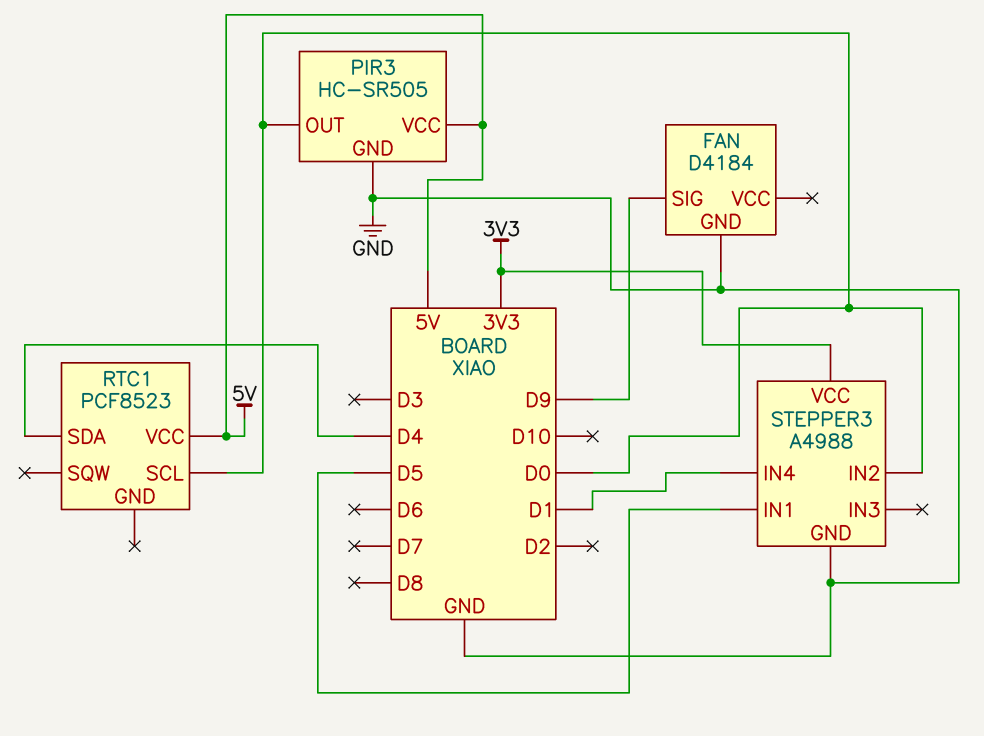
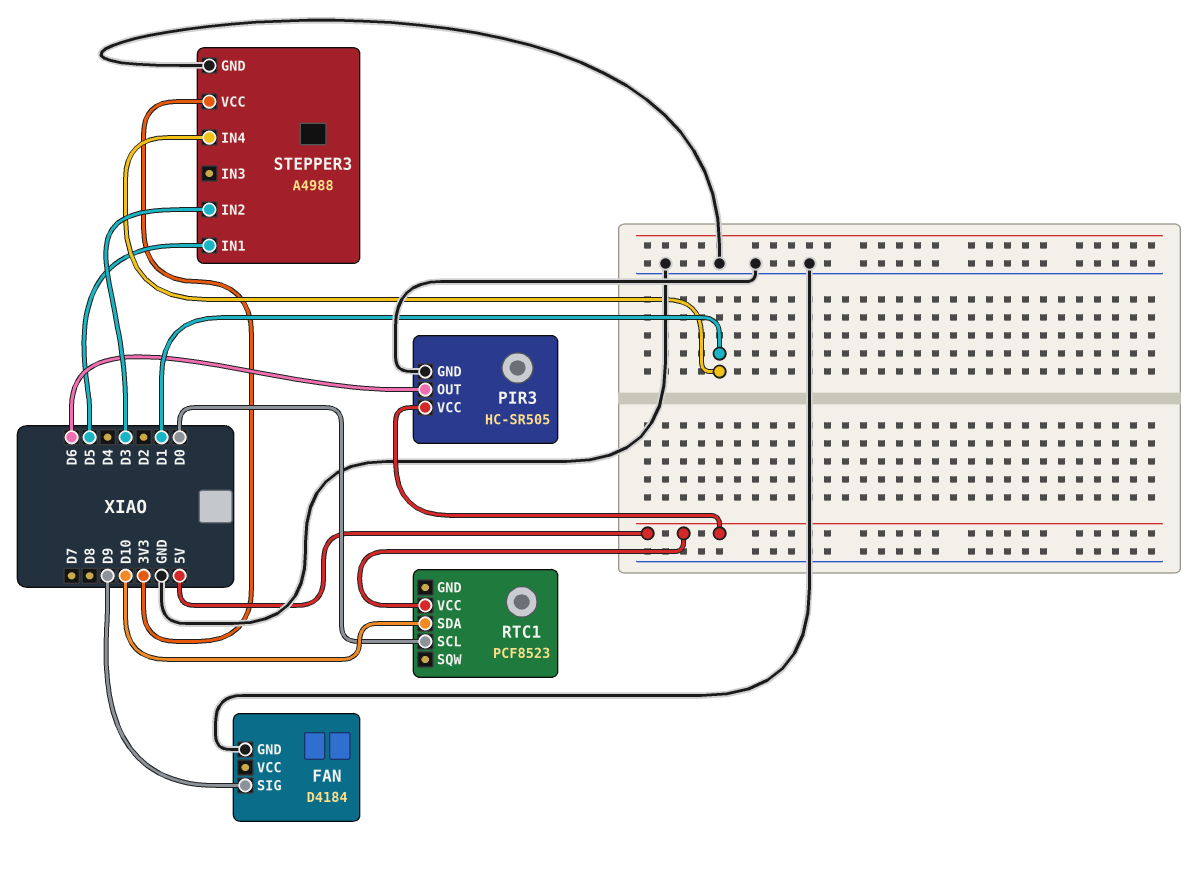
PIR3 pin OUT: D0 -> D6
RTC1 pin SDA: D4 -> D10
STEPPER3 pin IN2: D0 -> D3

